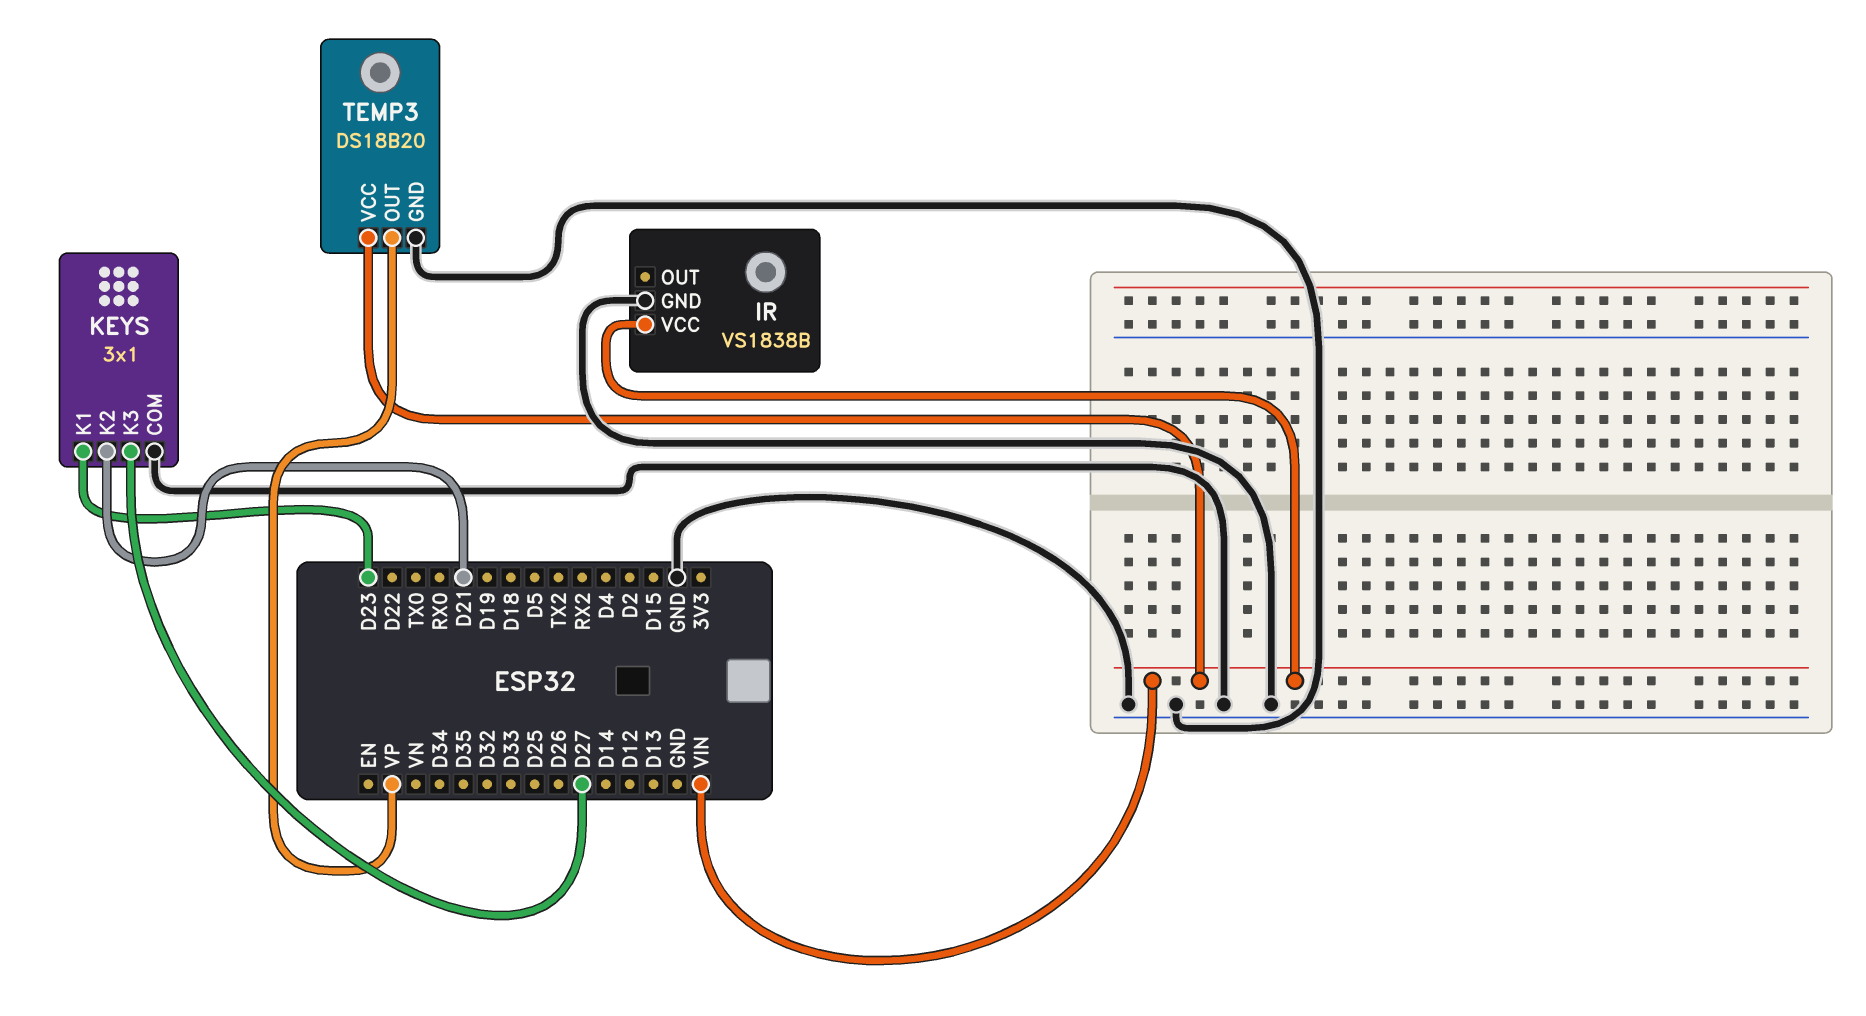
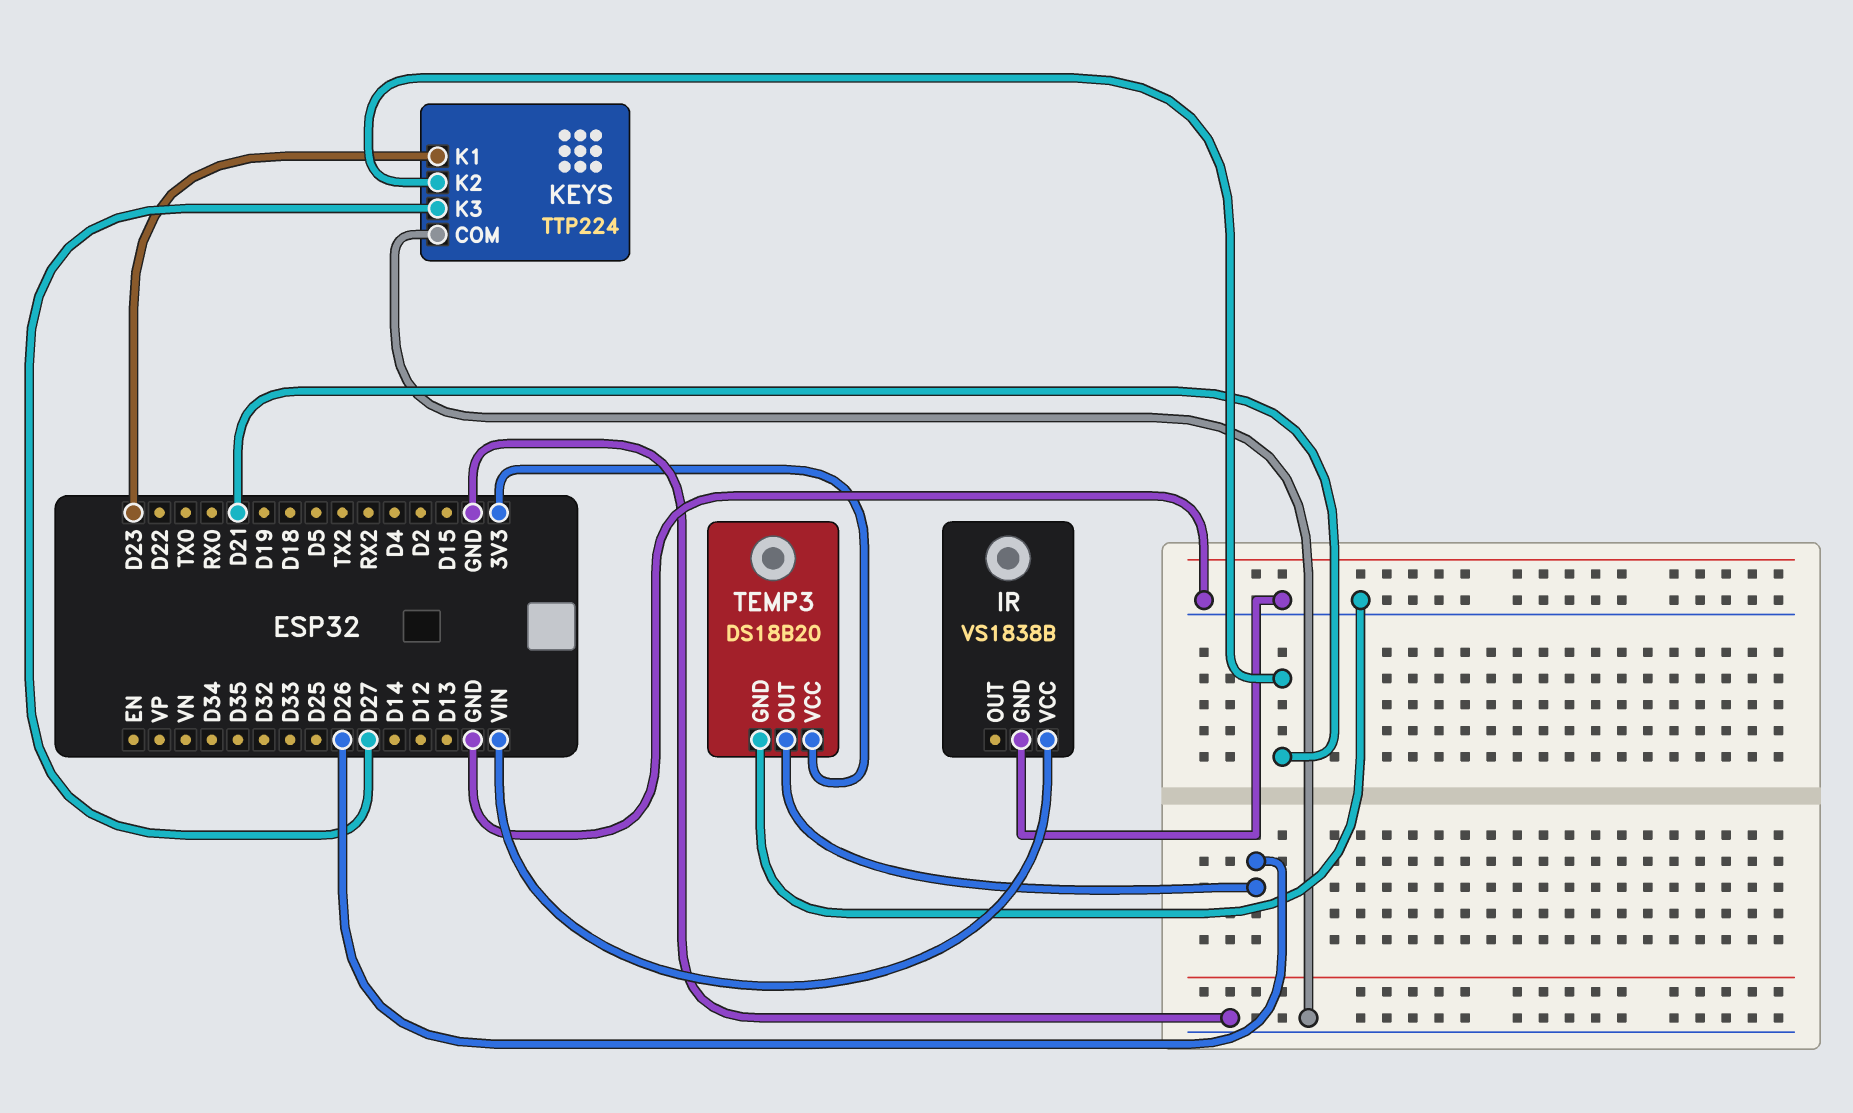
KEYS: 3x1 -> TTP224
TEMP3 pin OUT: VP -> D26
TEMP3 pin VCC: VIN -> 3V3

